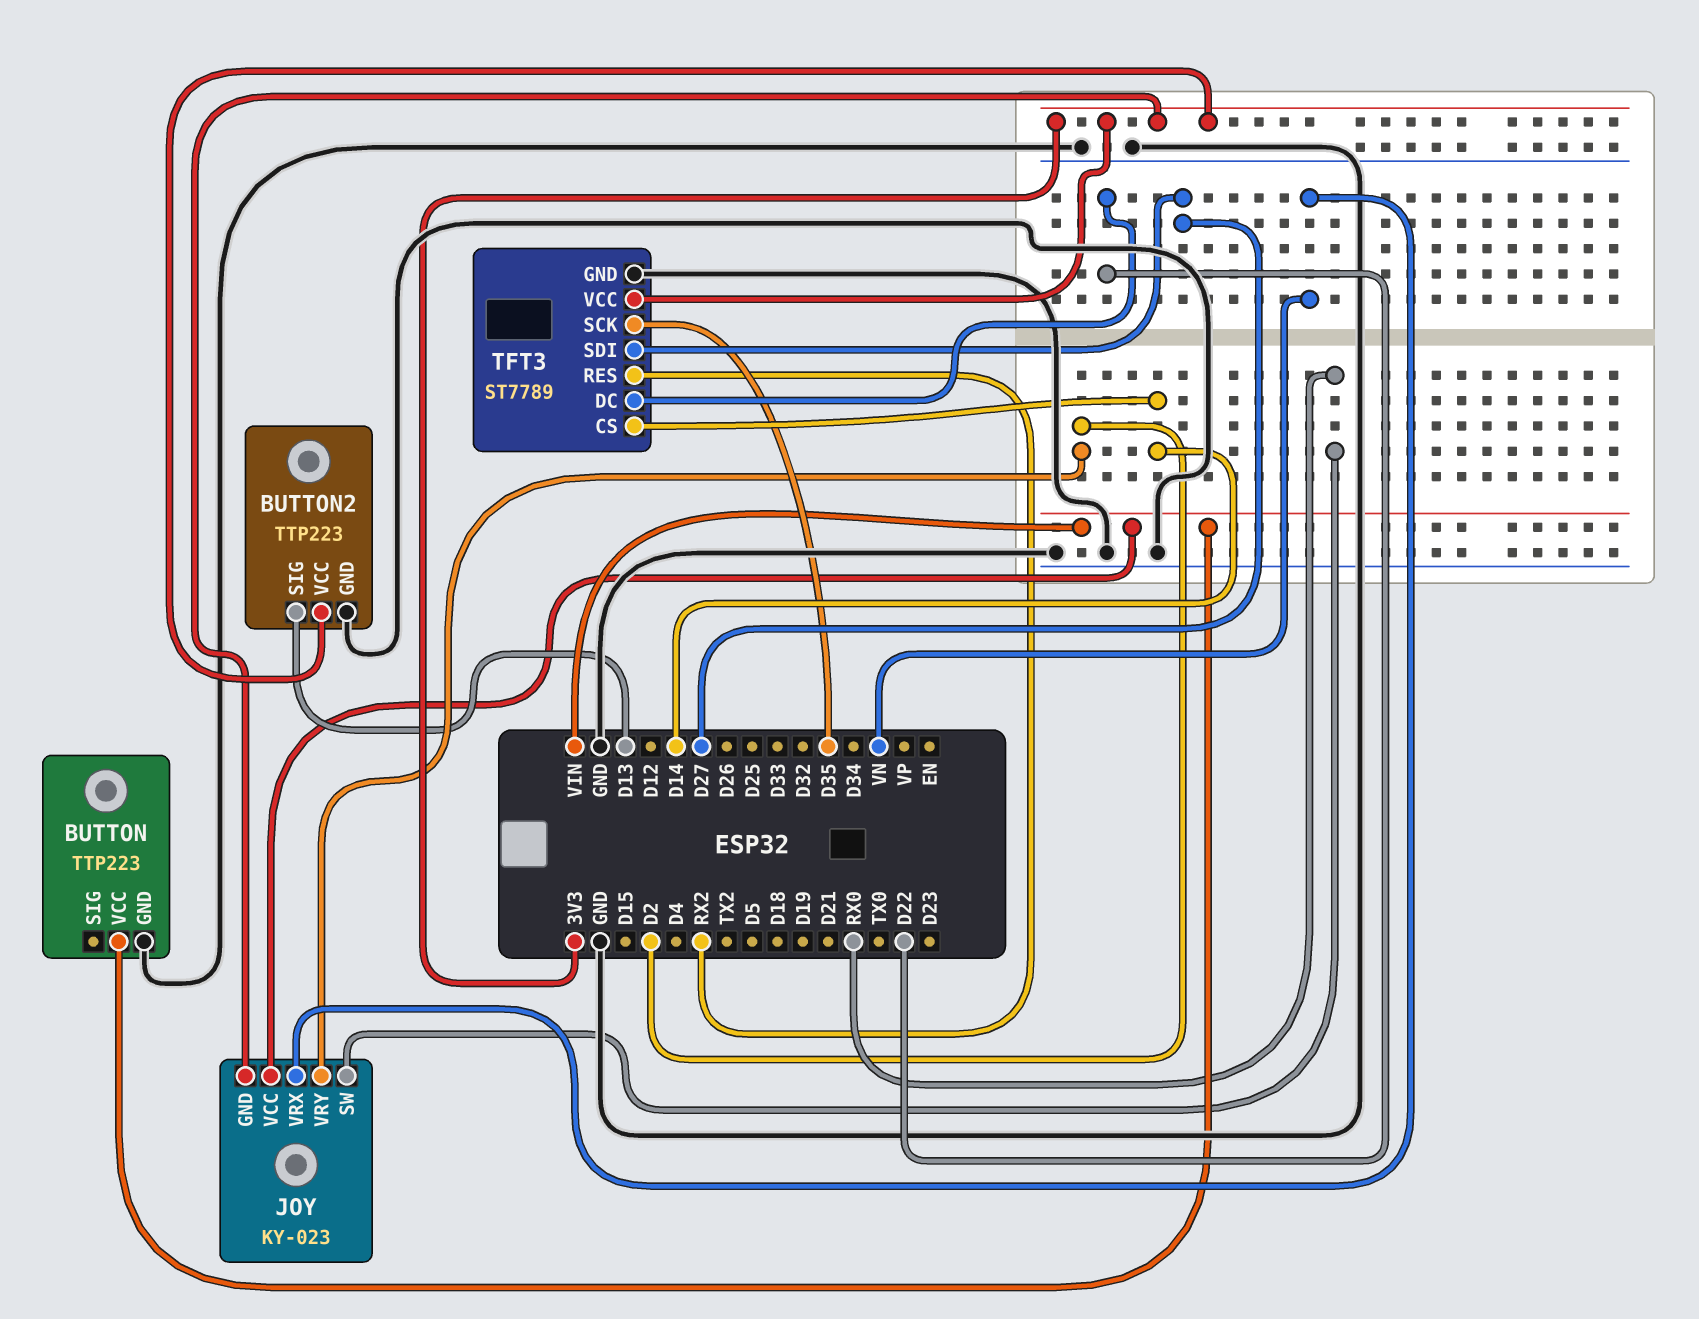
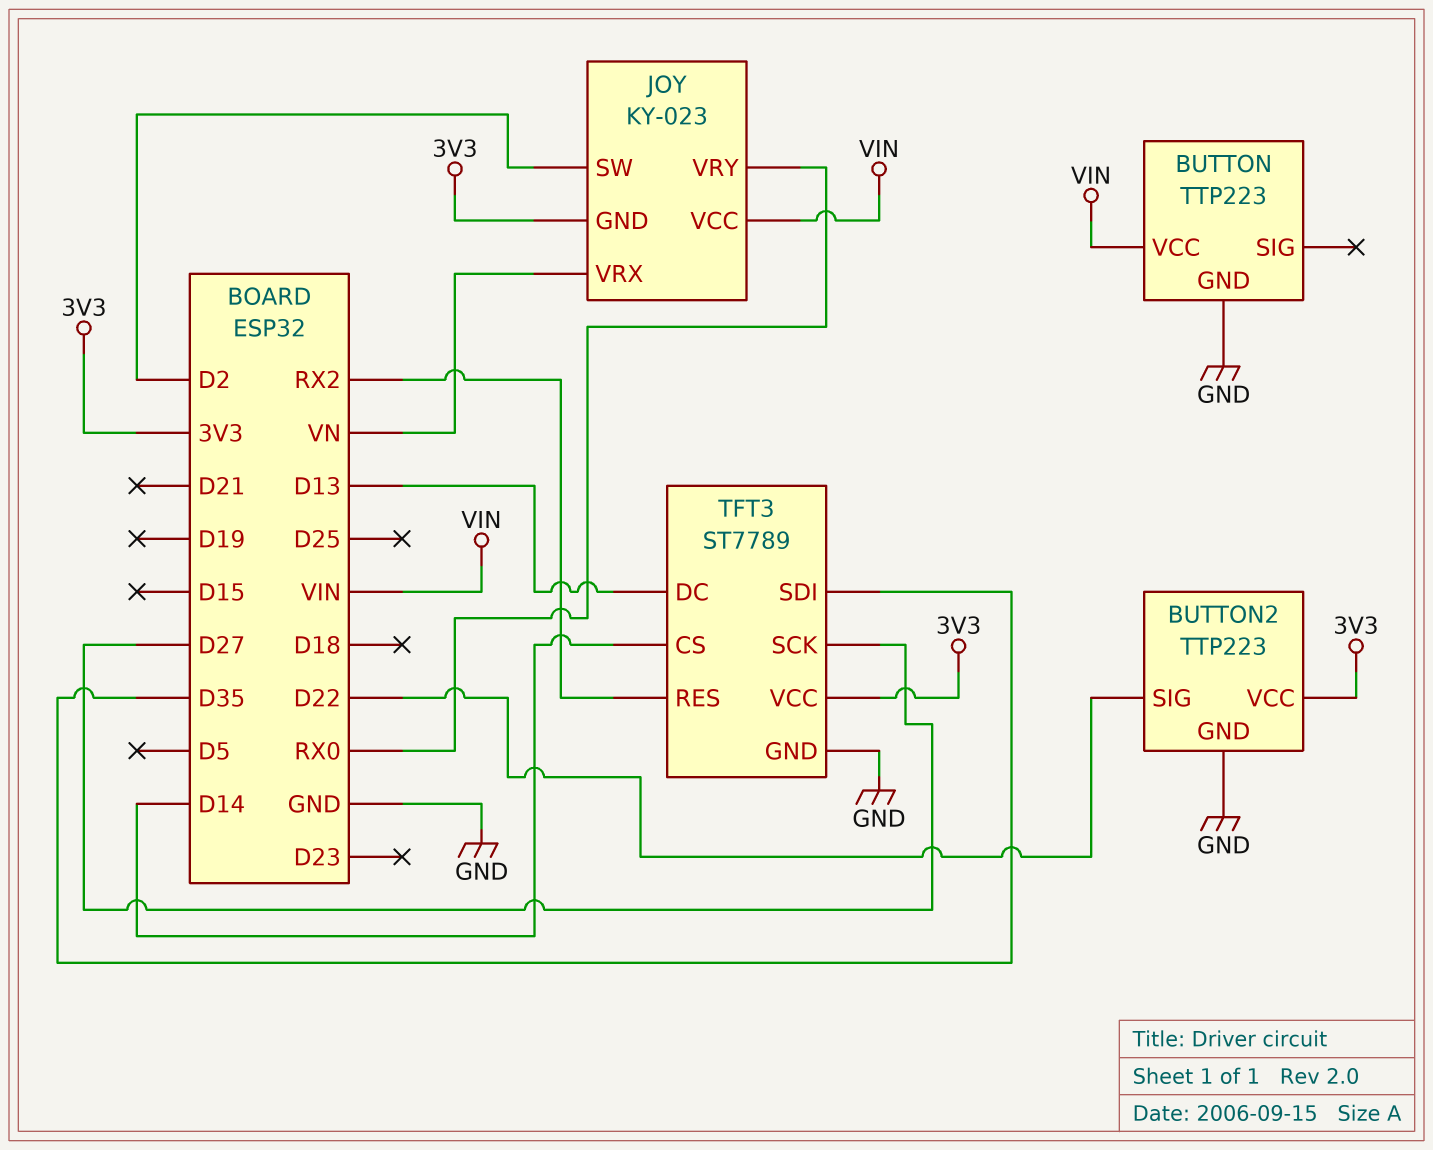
BUTTON2 pin SIG: D13 -> D22
JOY pin SW: RX0 -> D2
JOY pin VRY: D2 -> RX0
TFT3 pin DC: D22 -> D13
TFT3 pin SCK: D35 -> D27
TFT3 pin SDI: D27 -> D35

